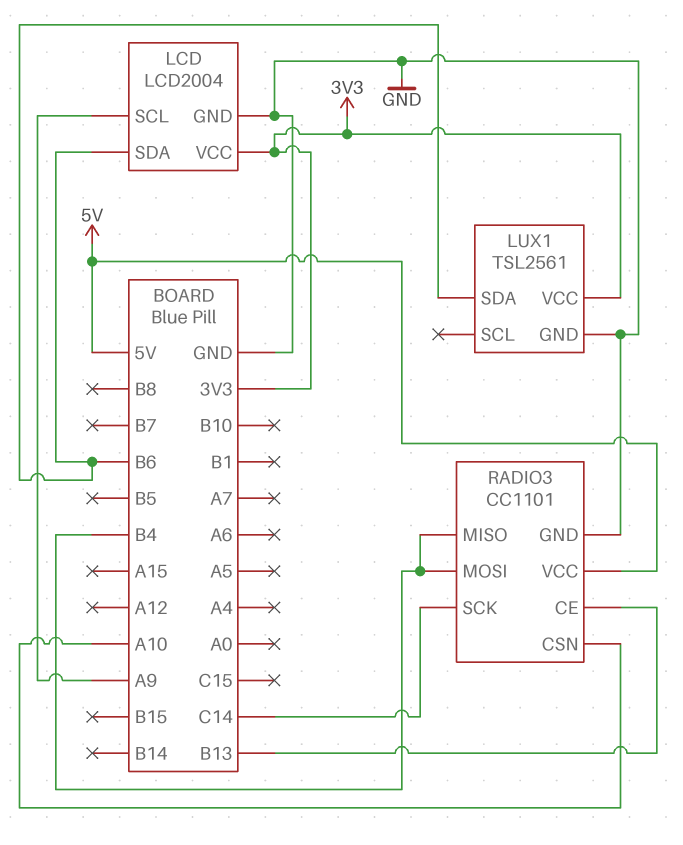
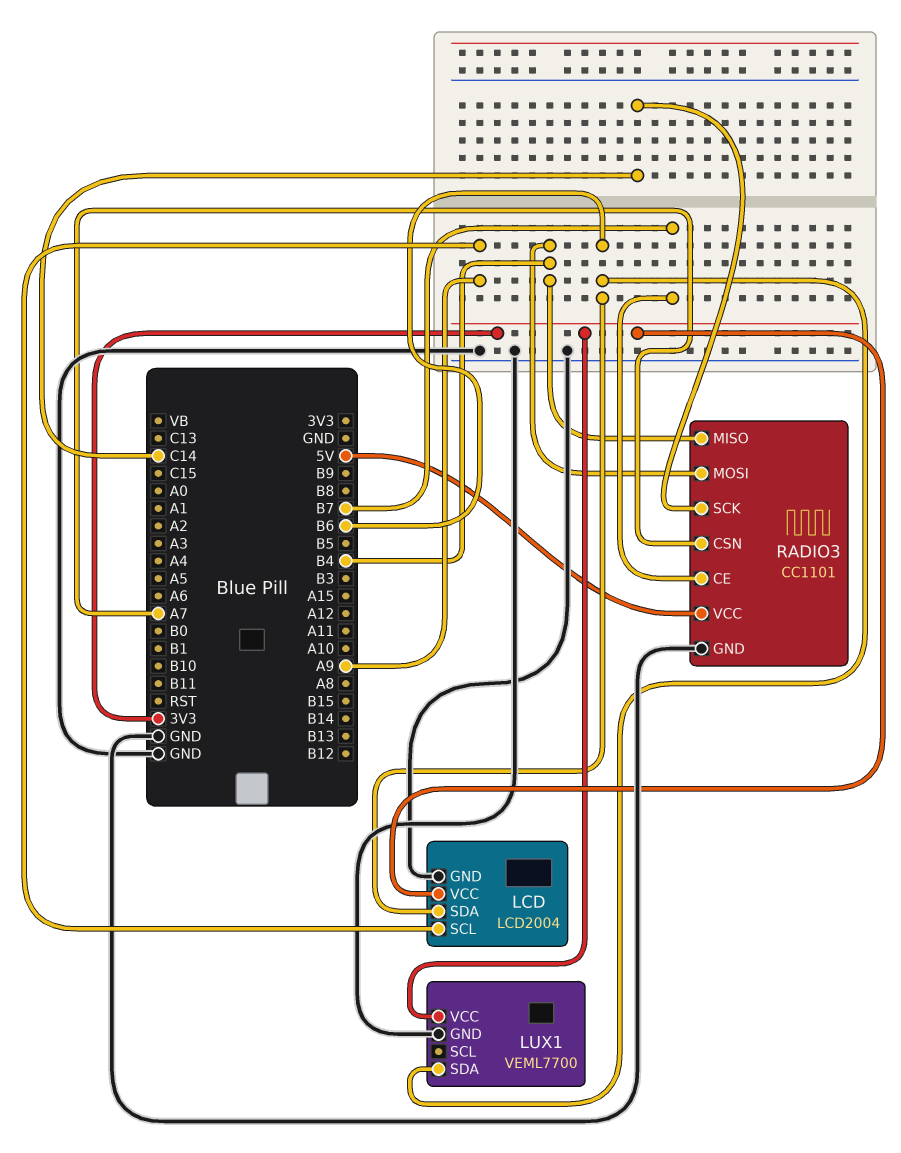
LUX1: TSL2561 -> VEML7700
RADIO3 pin CE: B13 -> B7
RADIO3 pin CSN: A10 -> A7

